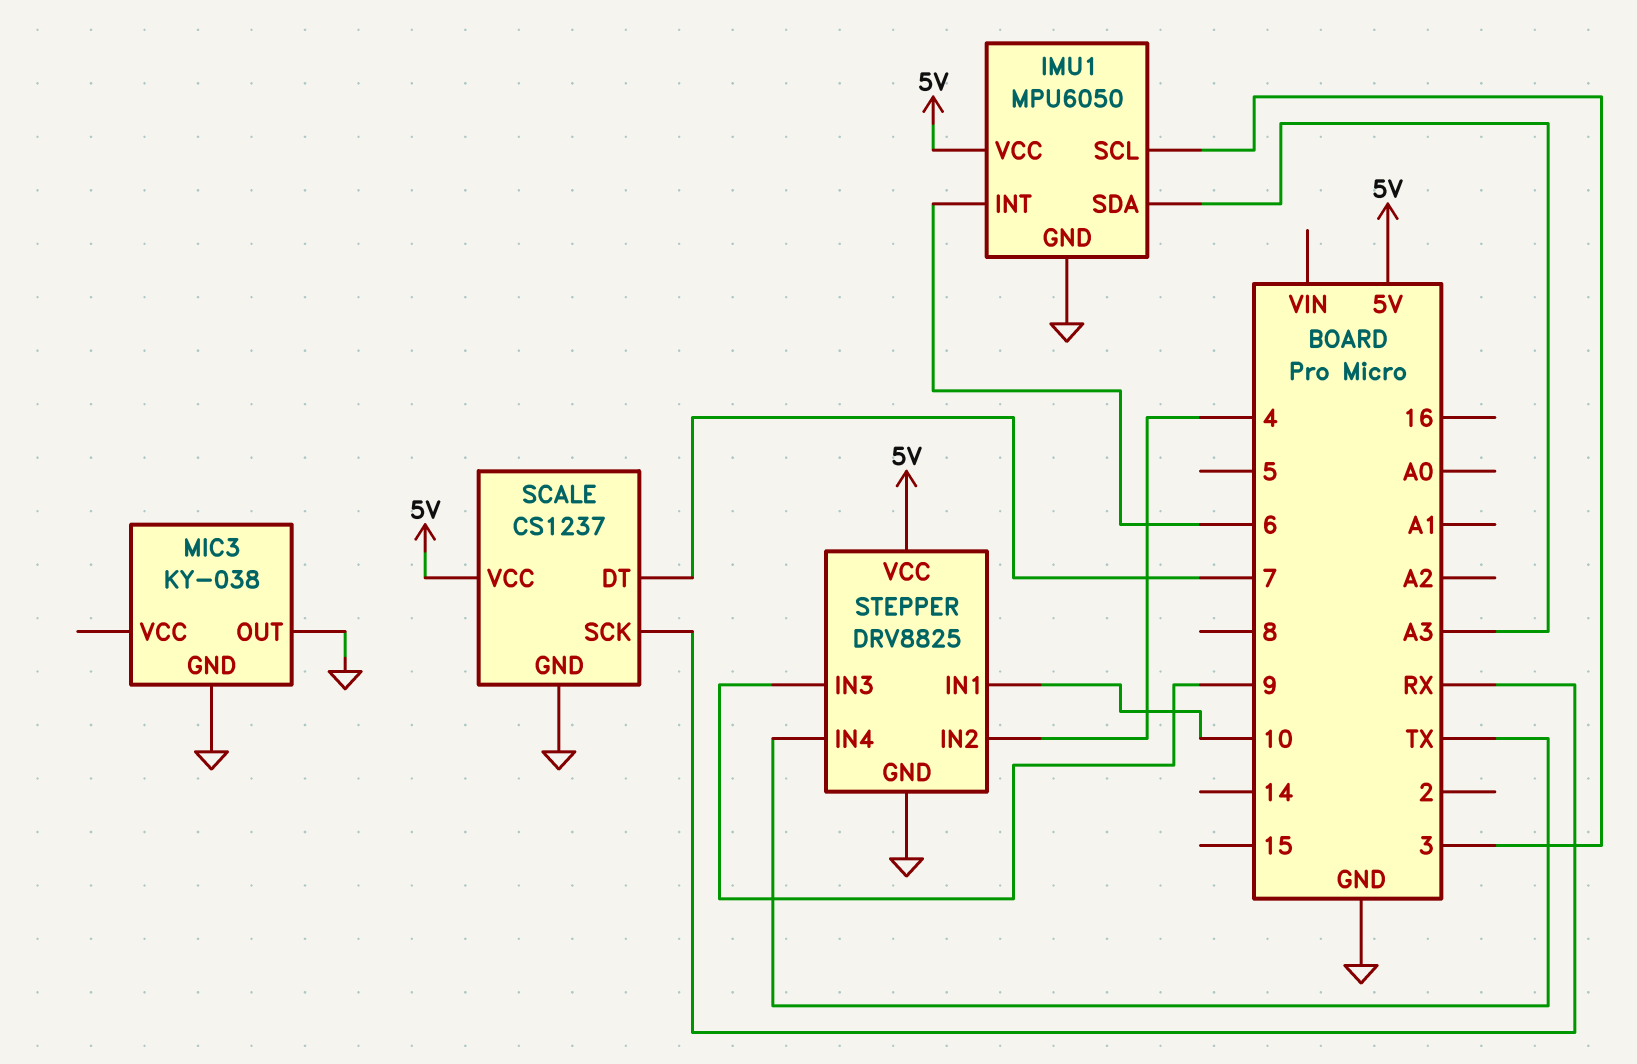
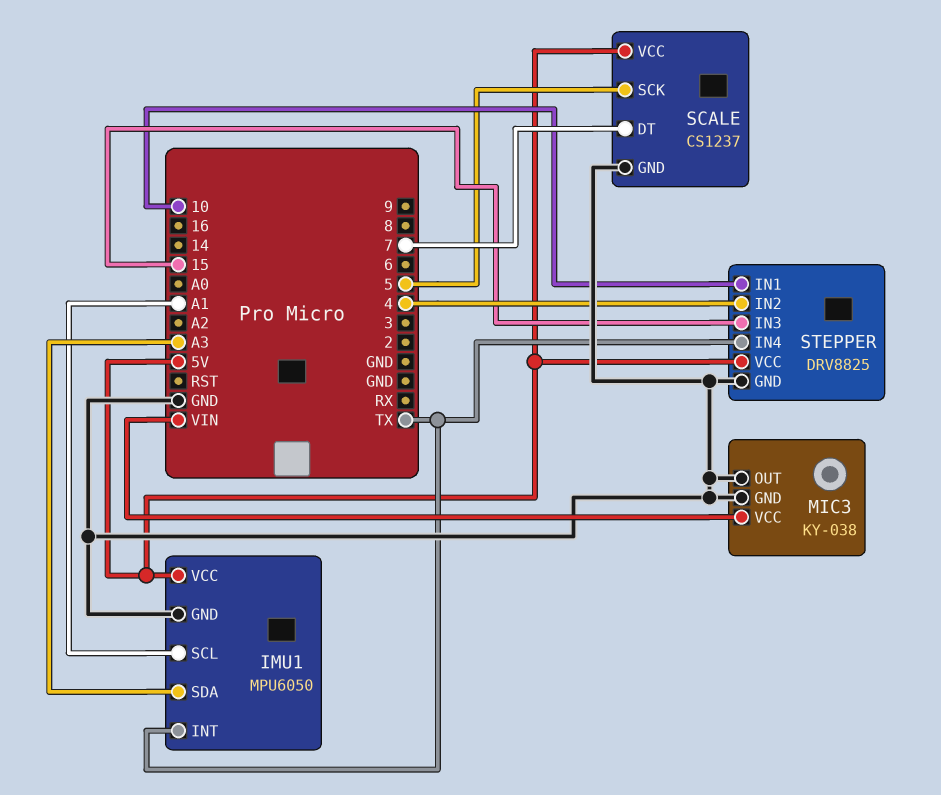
IMU1 pin INT: 6 -> TX
IMU1 pin SCL: 3 -> A1
MIC3 pin VCC: none -> VIN
SCALE pin SCK: RX -> 5
STEPPER pin IN3: 9 -> 15

